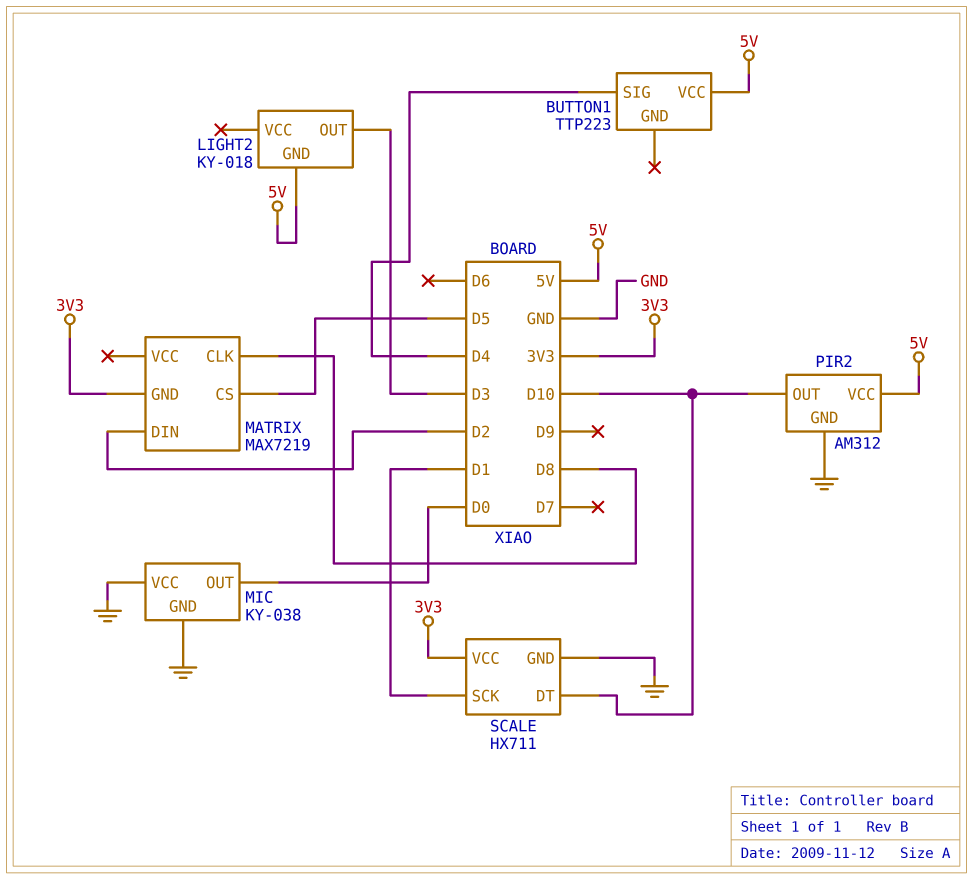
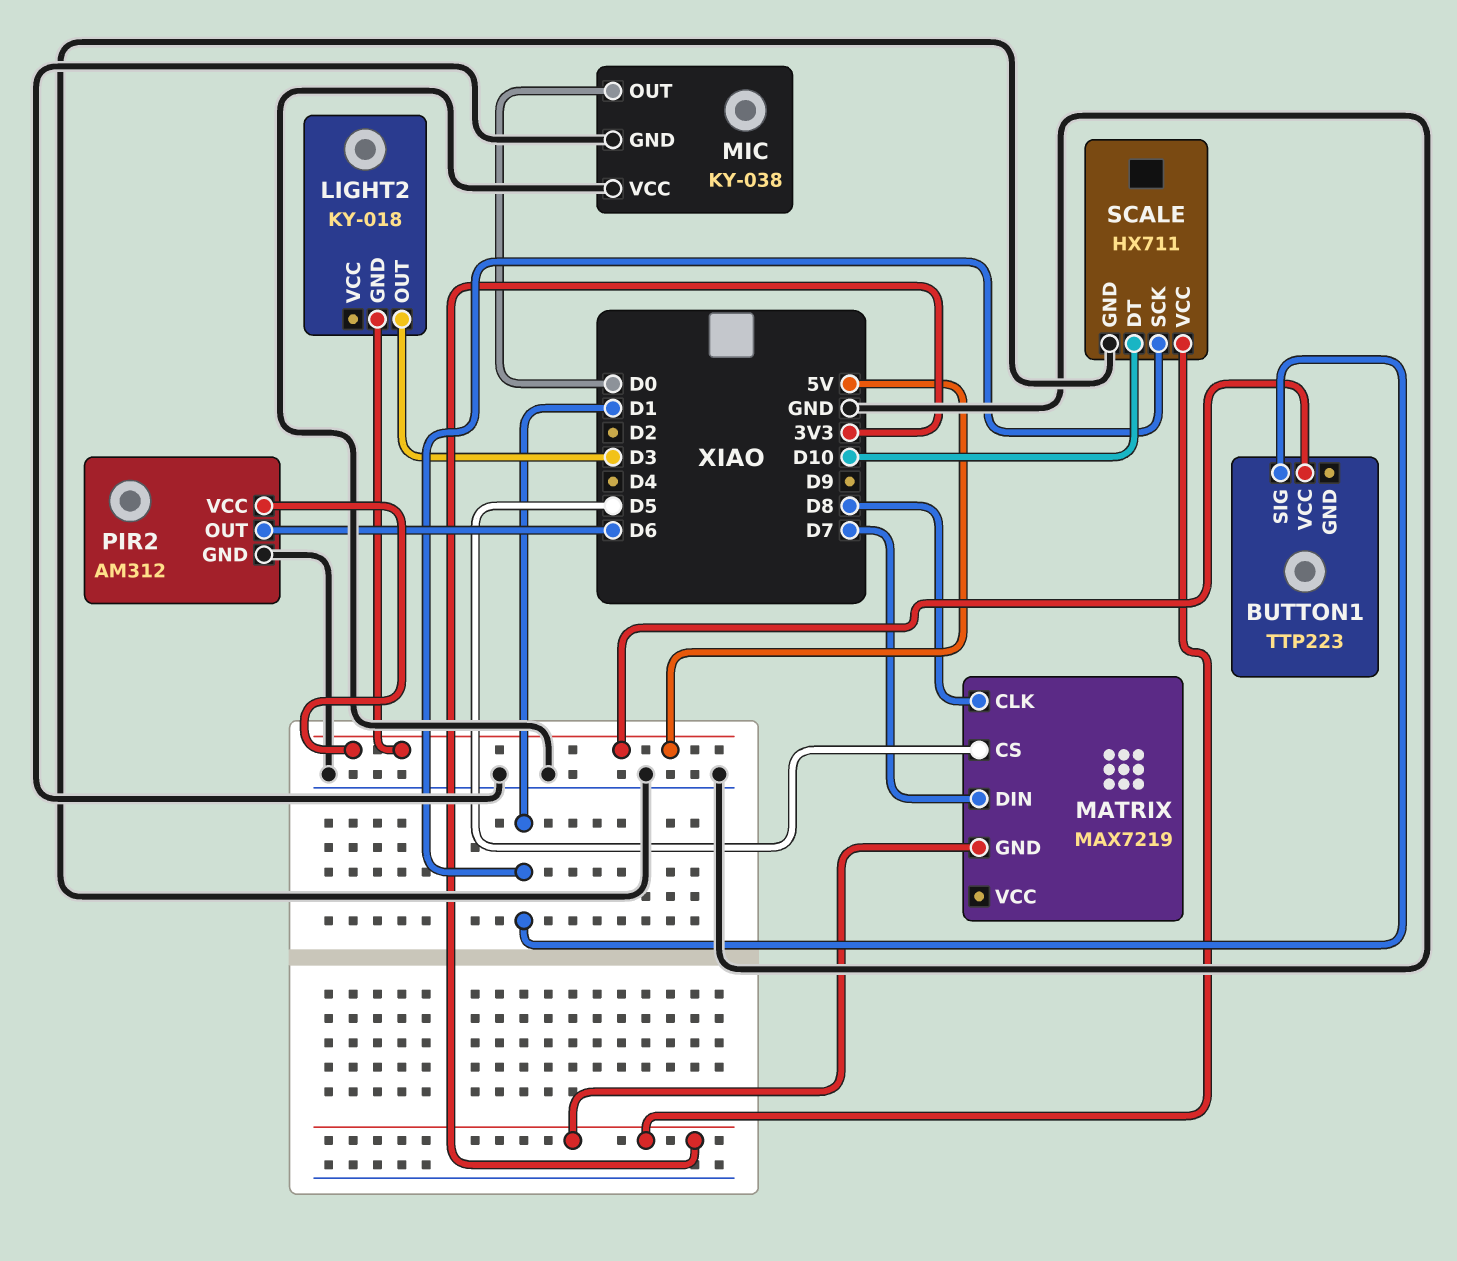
BUTTON1 pin SIG: D4 -> D1
MATRIX pin DIN: D2 -> D7
PIR2 pin OUT: D10 -> D6

